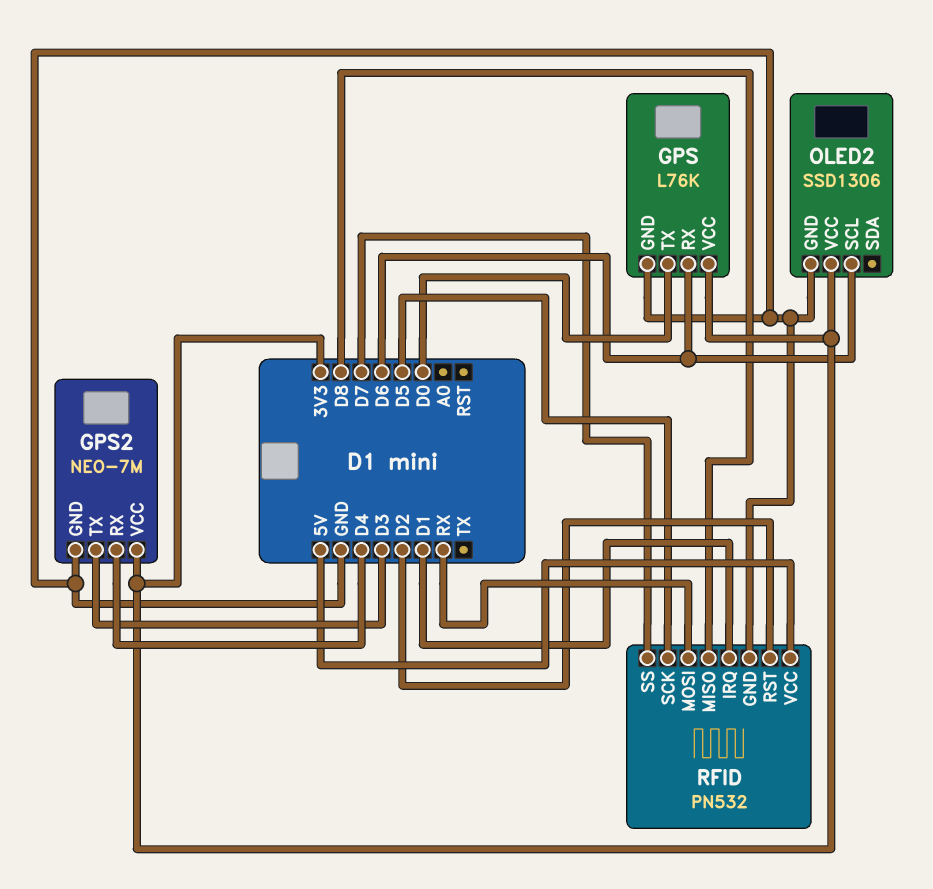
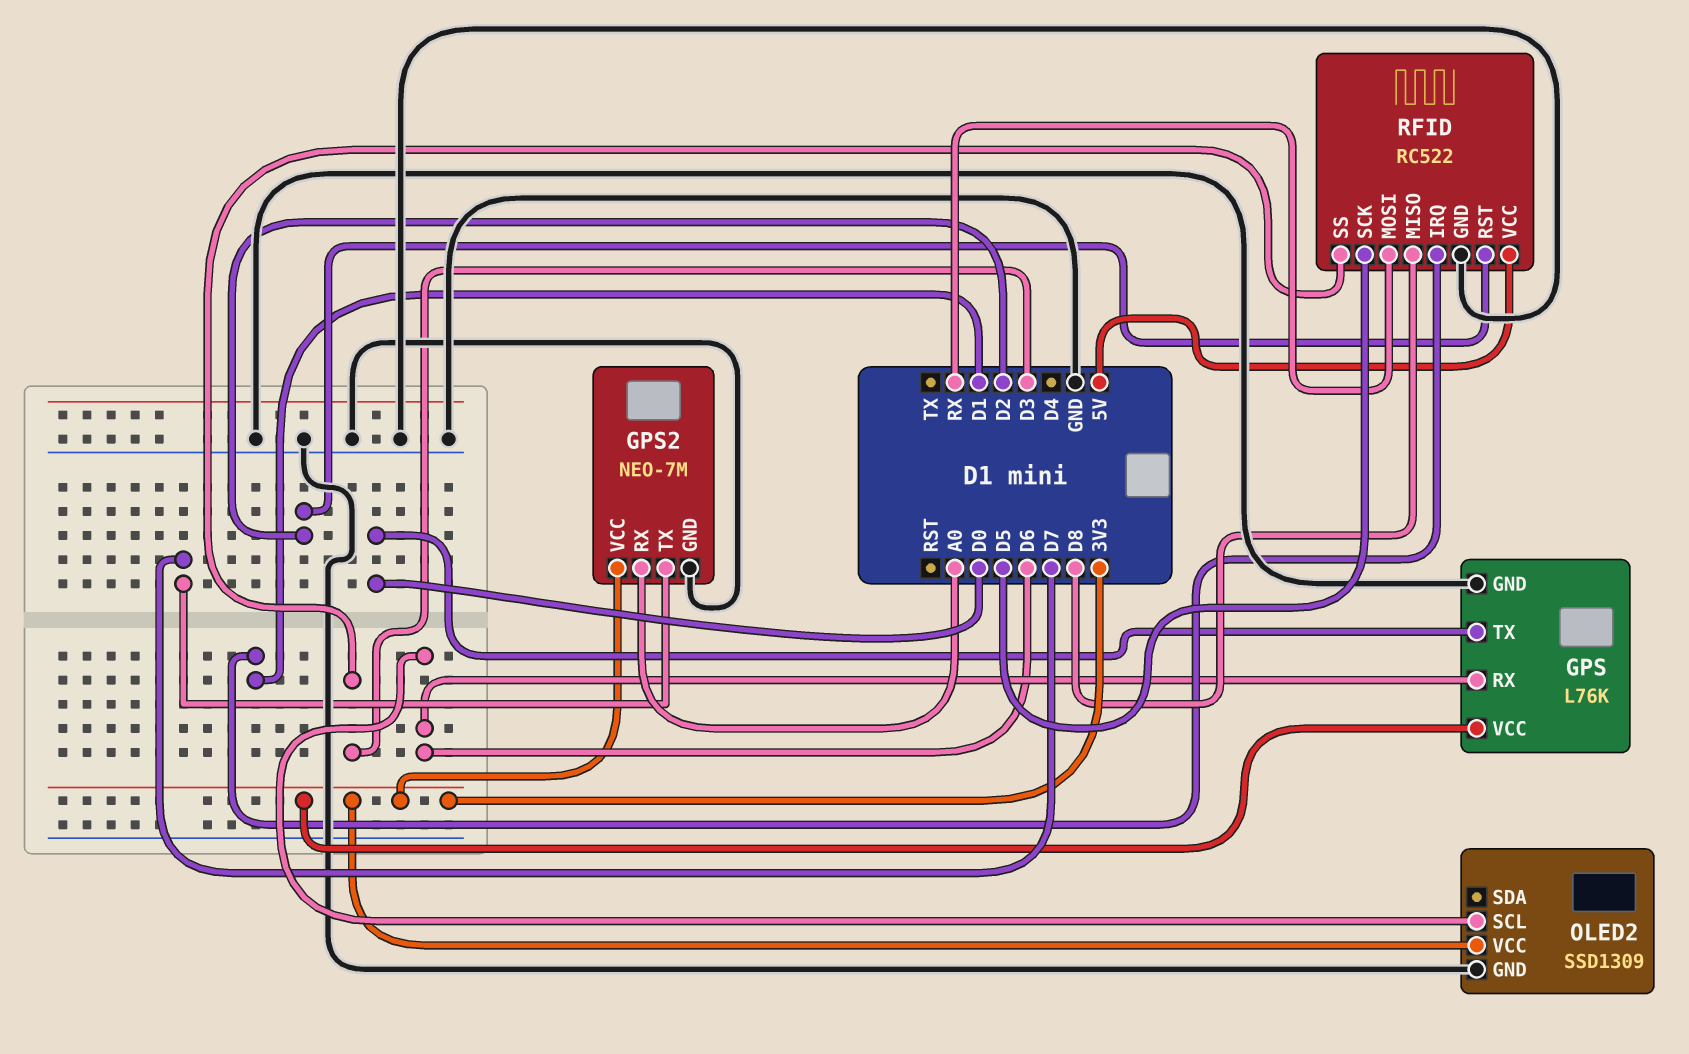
GPS2 pin RX: D4 -> A0
GPS2 pin TX: D3 -> D7
OLED2: SSD1306 -> SSD1309
RFID: PN532 -> RC522
RFID pin SS: D7 -> D3

